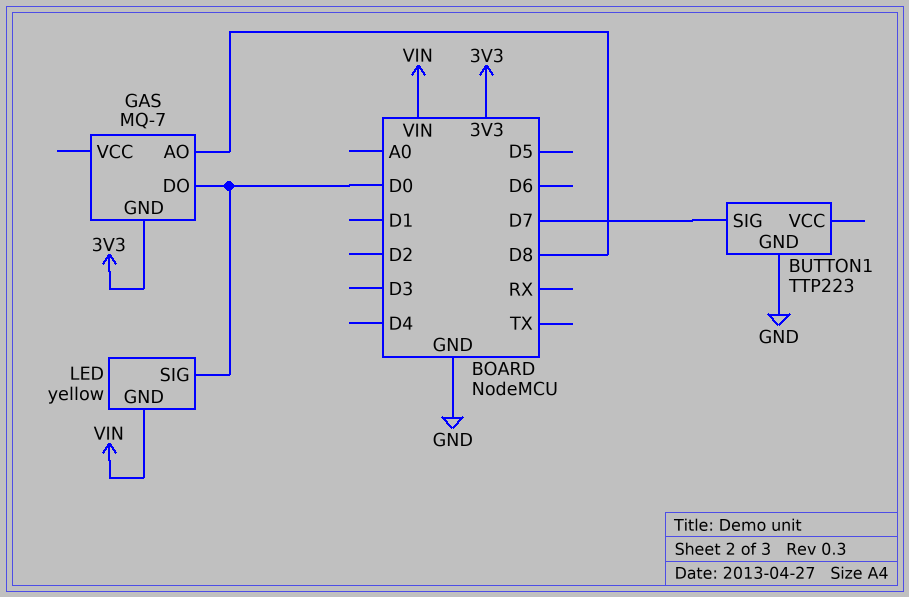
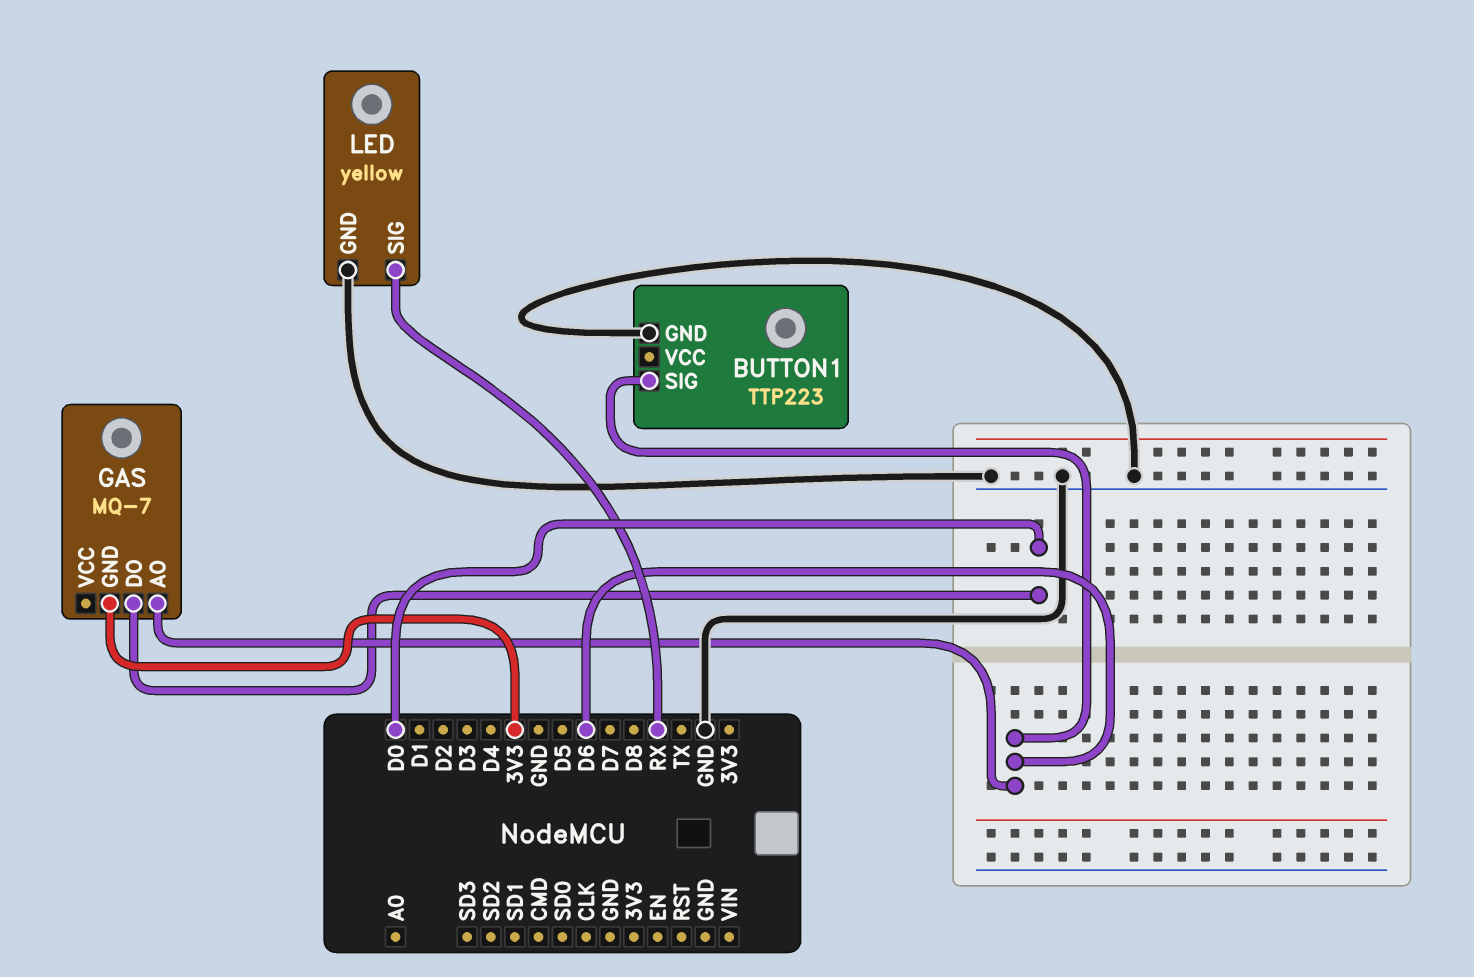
BUTTON1 pin SIG: D7 -> D6
GAS pin AO: D8 -> D6
LED pin GND: VIN -> GND
LED pin SIG: D0 -> RX

